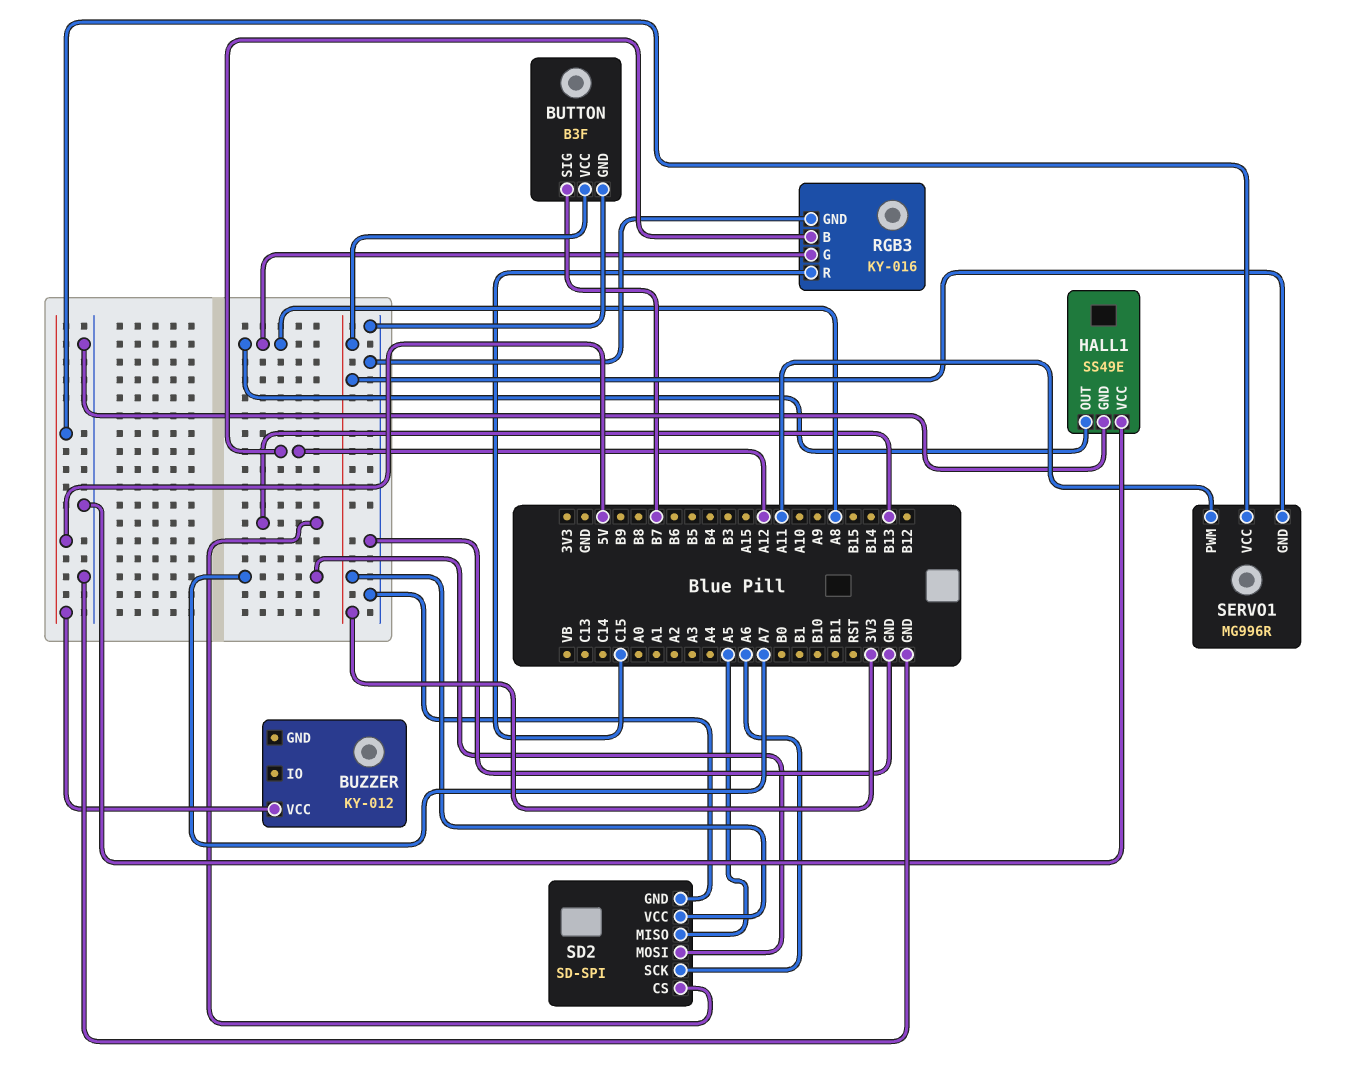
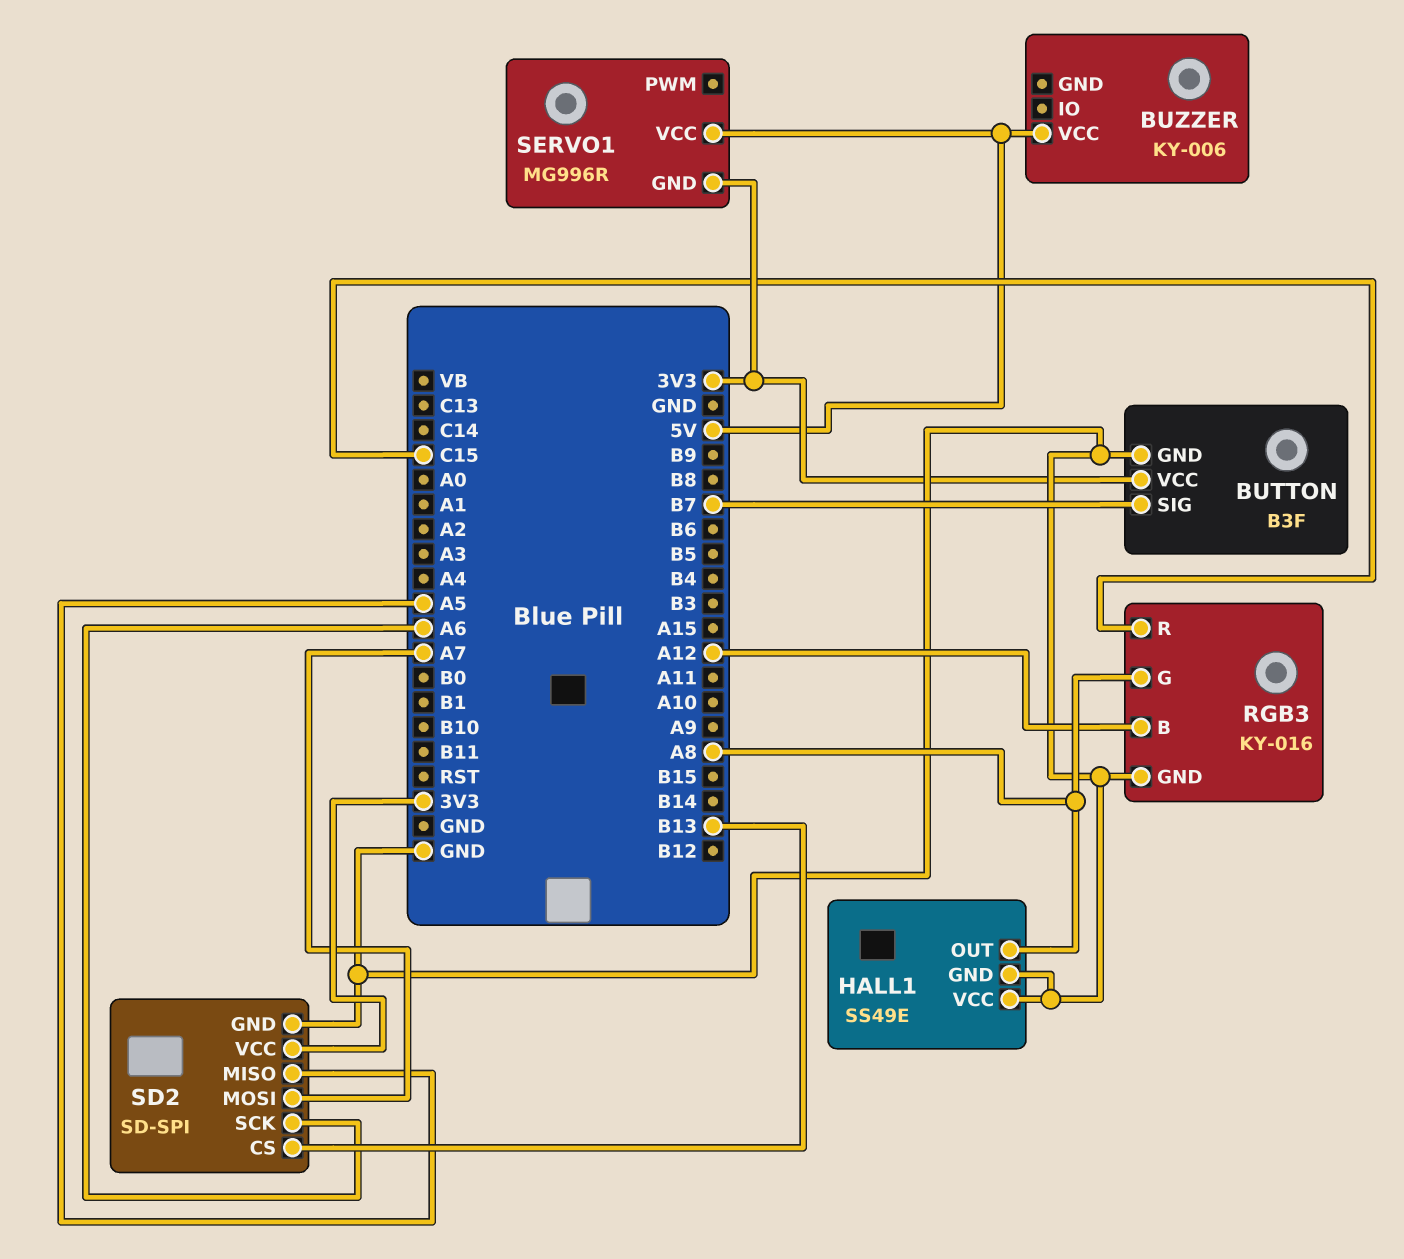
BUZZER: KY-012 -> KY-006
SERVO1 pin PWM: A11 -> none

